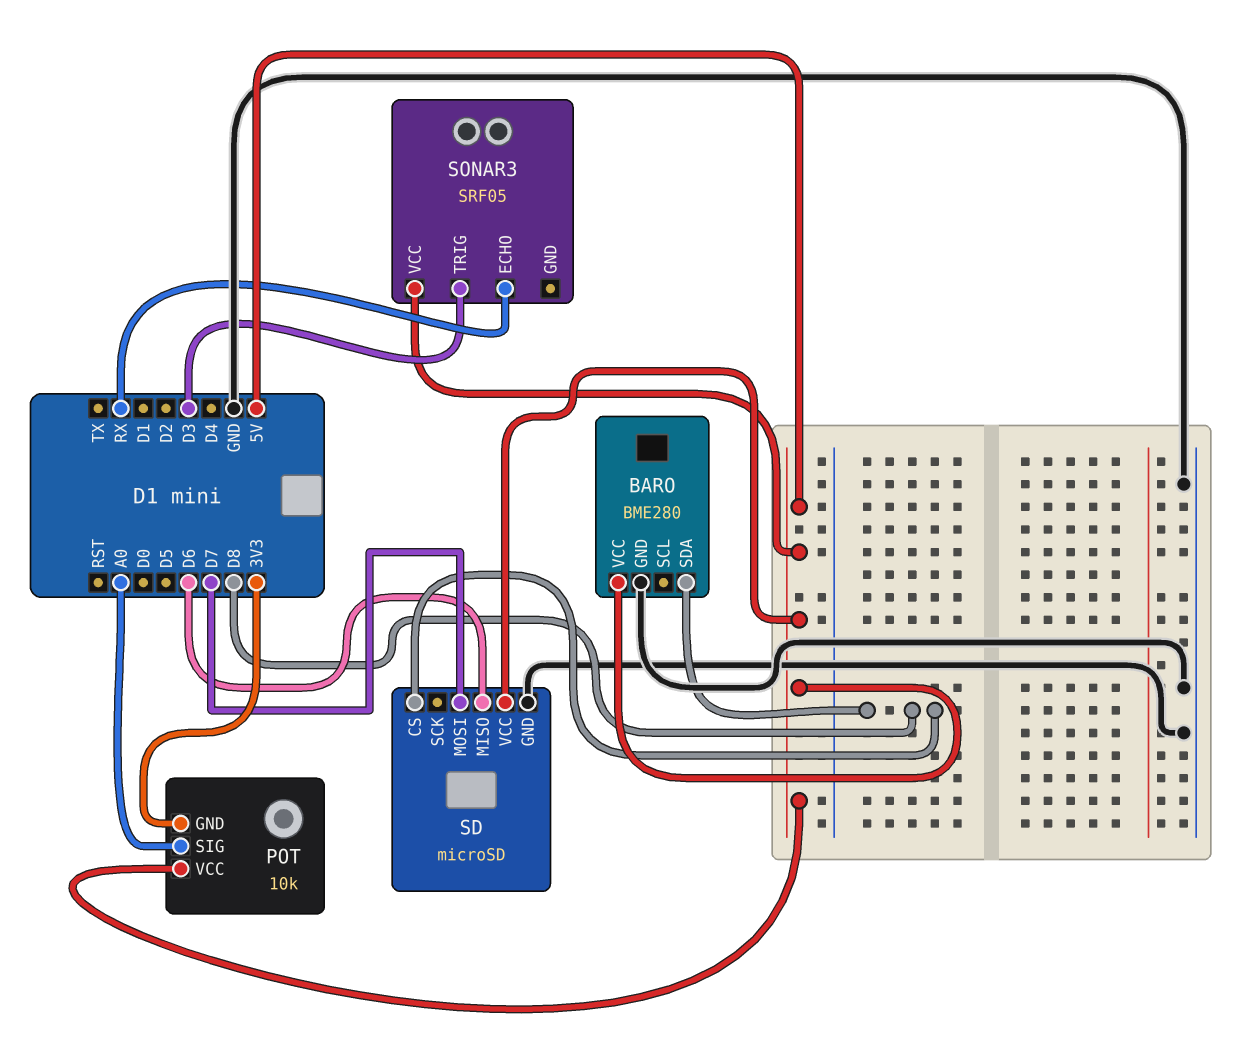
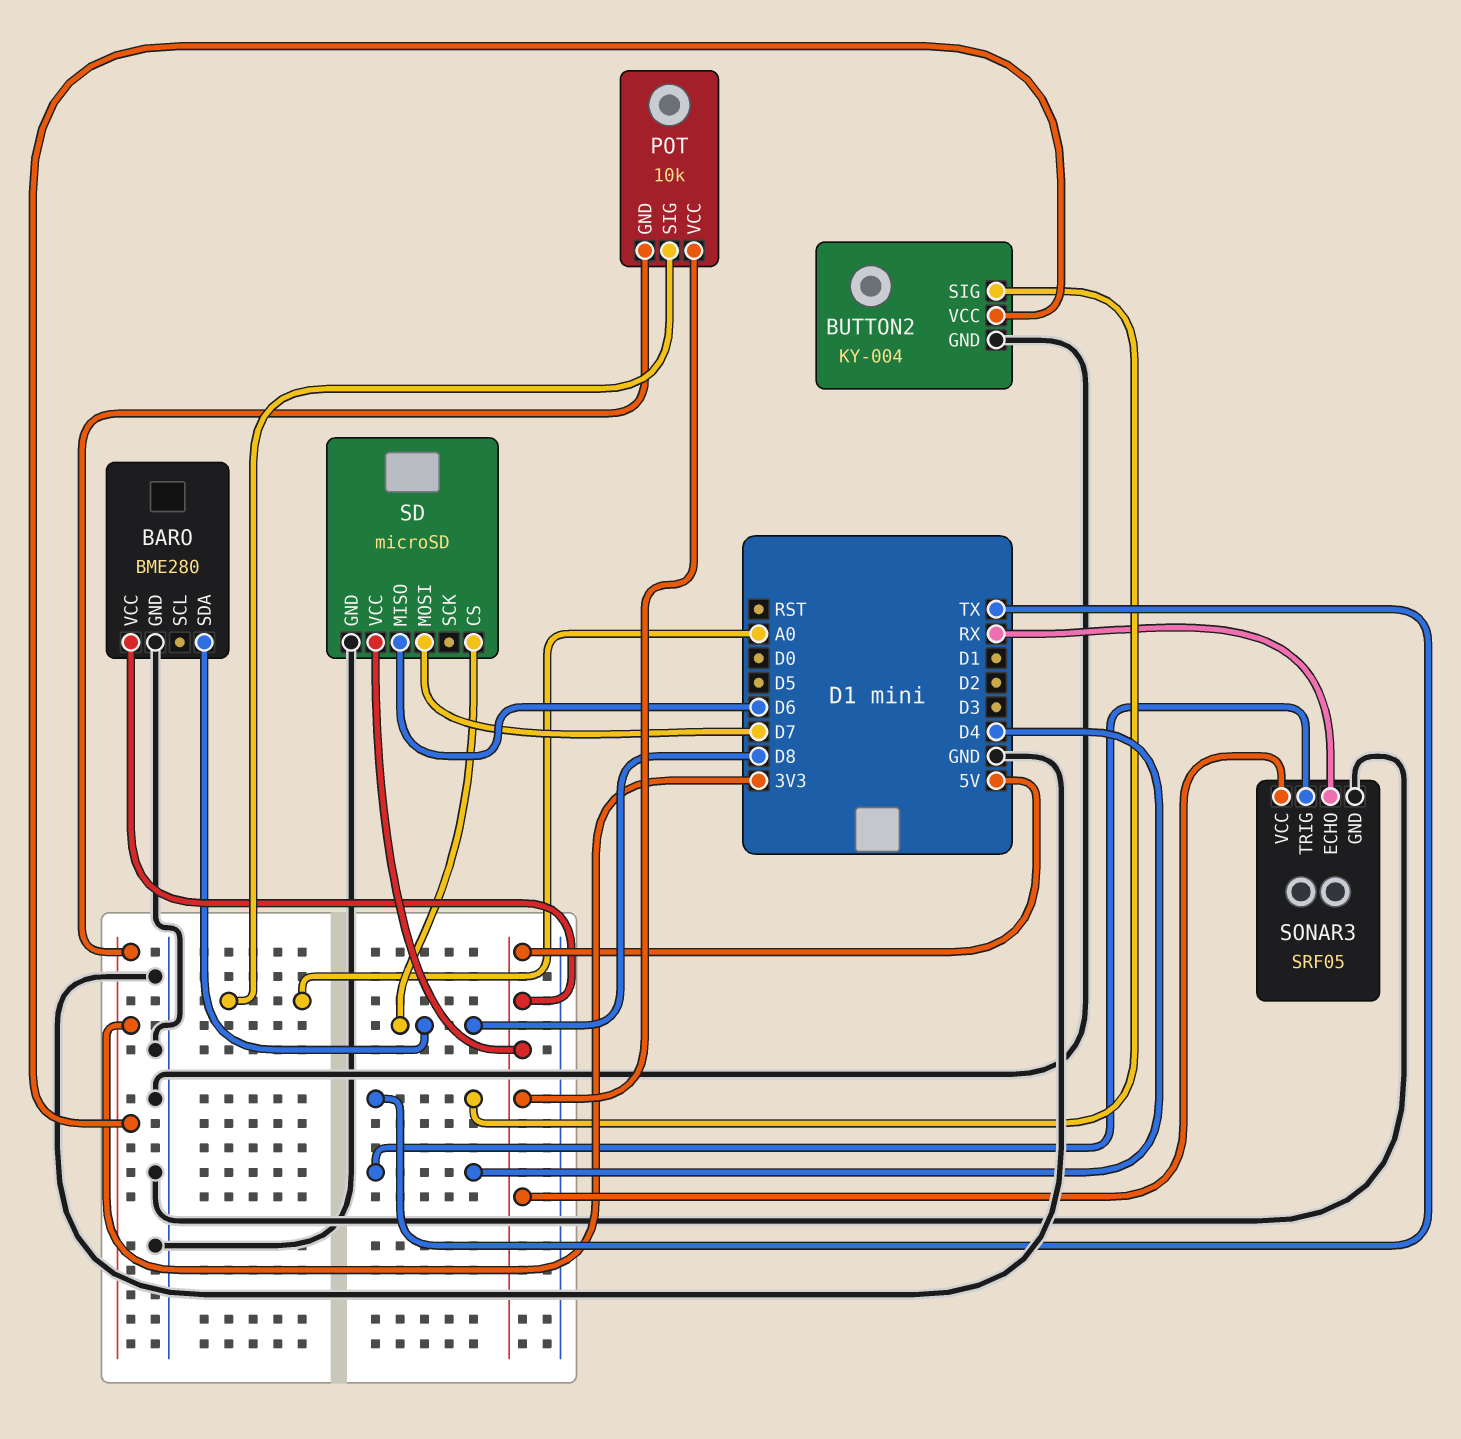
BUTTON2: none -> KY-004
BUTTON2 pin GND: none -> GND
BUTTON2 pin SIG: none -> TX
BUTTON2 pin VCC: none -> 3V3
SONAR3 pin GND: none -> GND
SONAR3 pin TRIG: D3 -> D4

